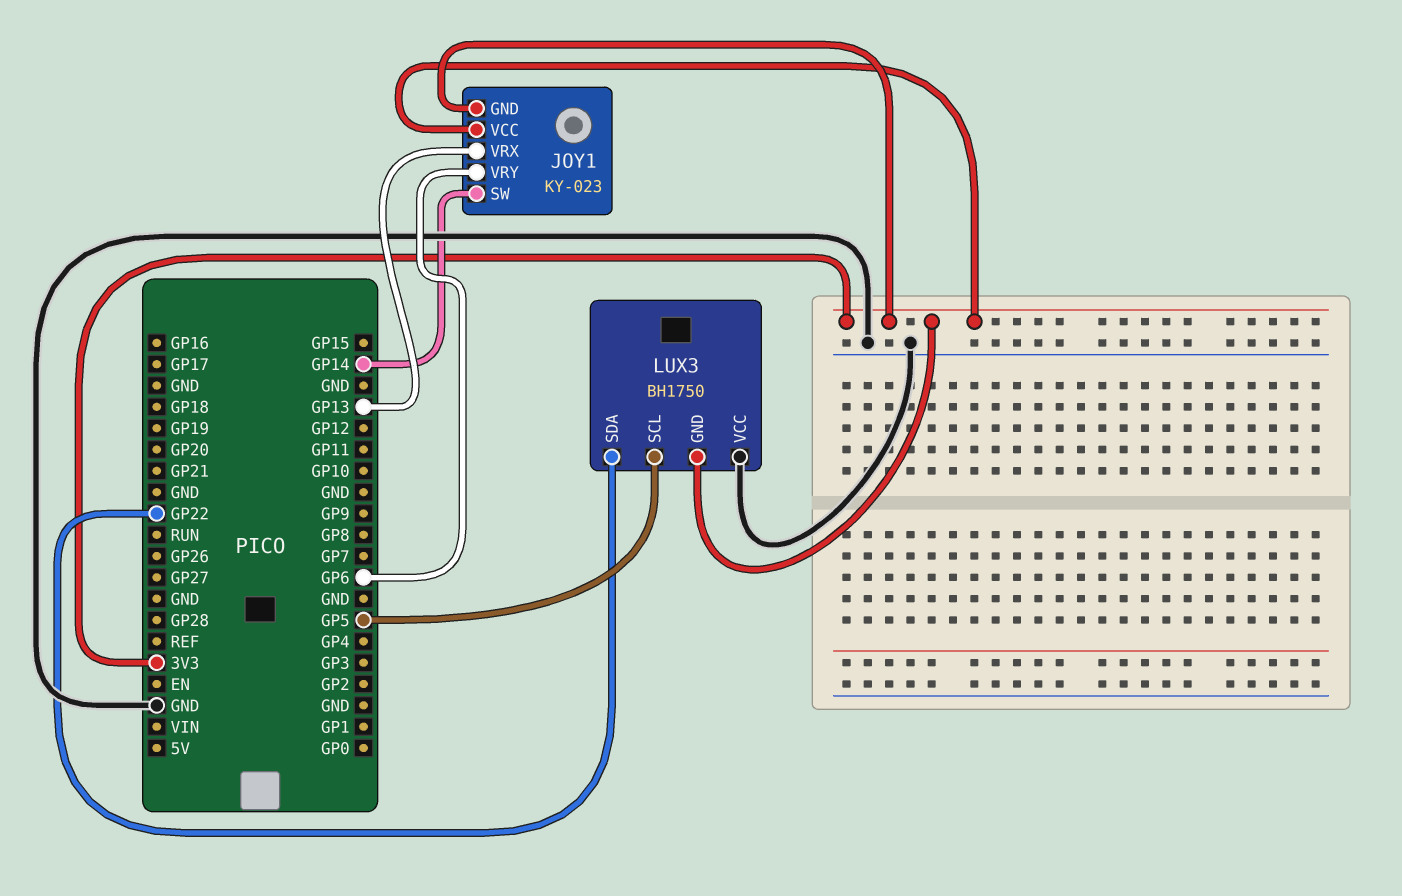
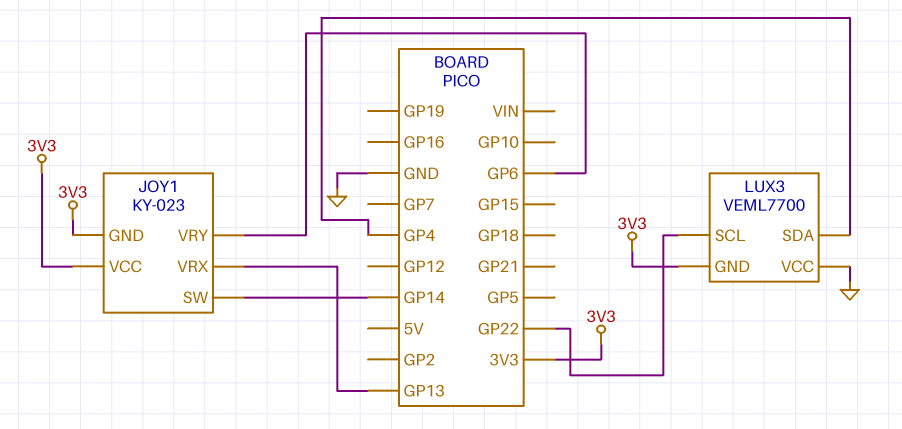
LUX3: BH1750 -> VEML7700
LUX3 pin SCL: GP5 -> GP22
LUX3 pin SDA: GP22 -> GP4

